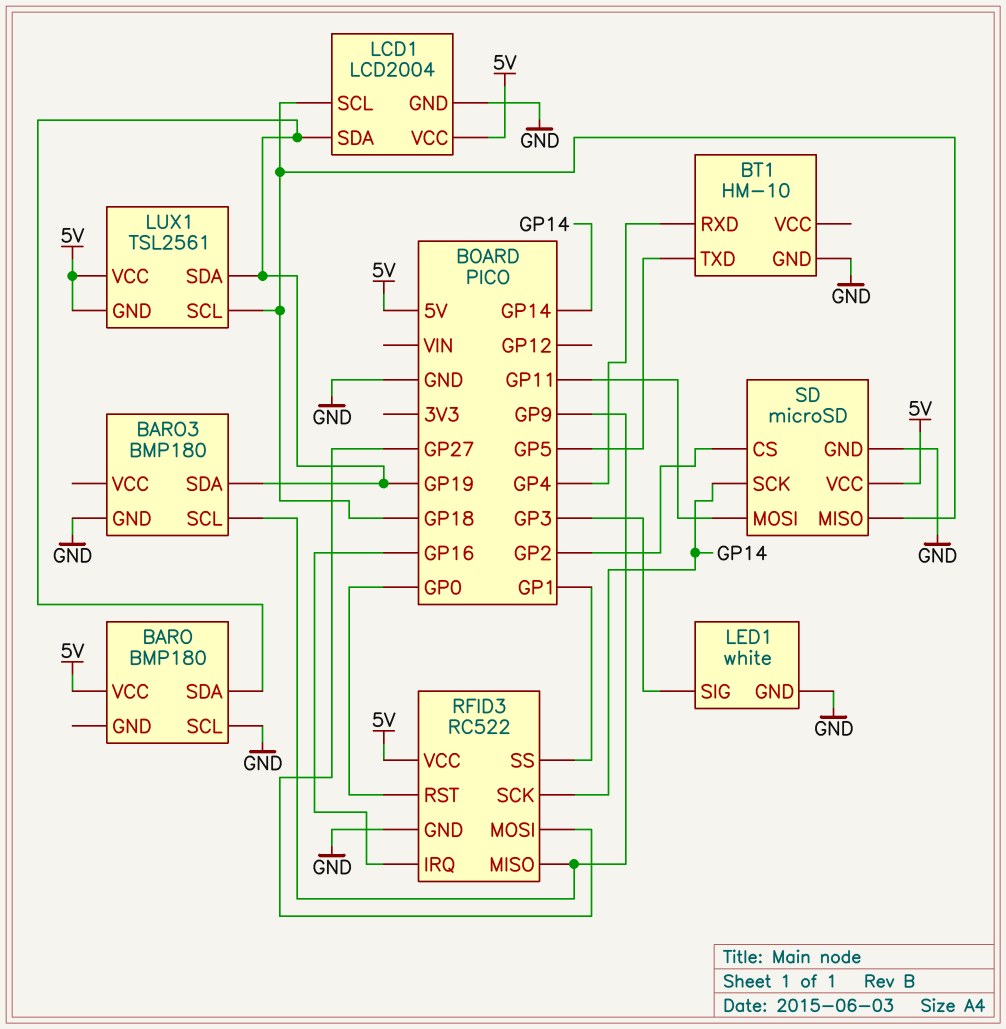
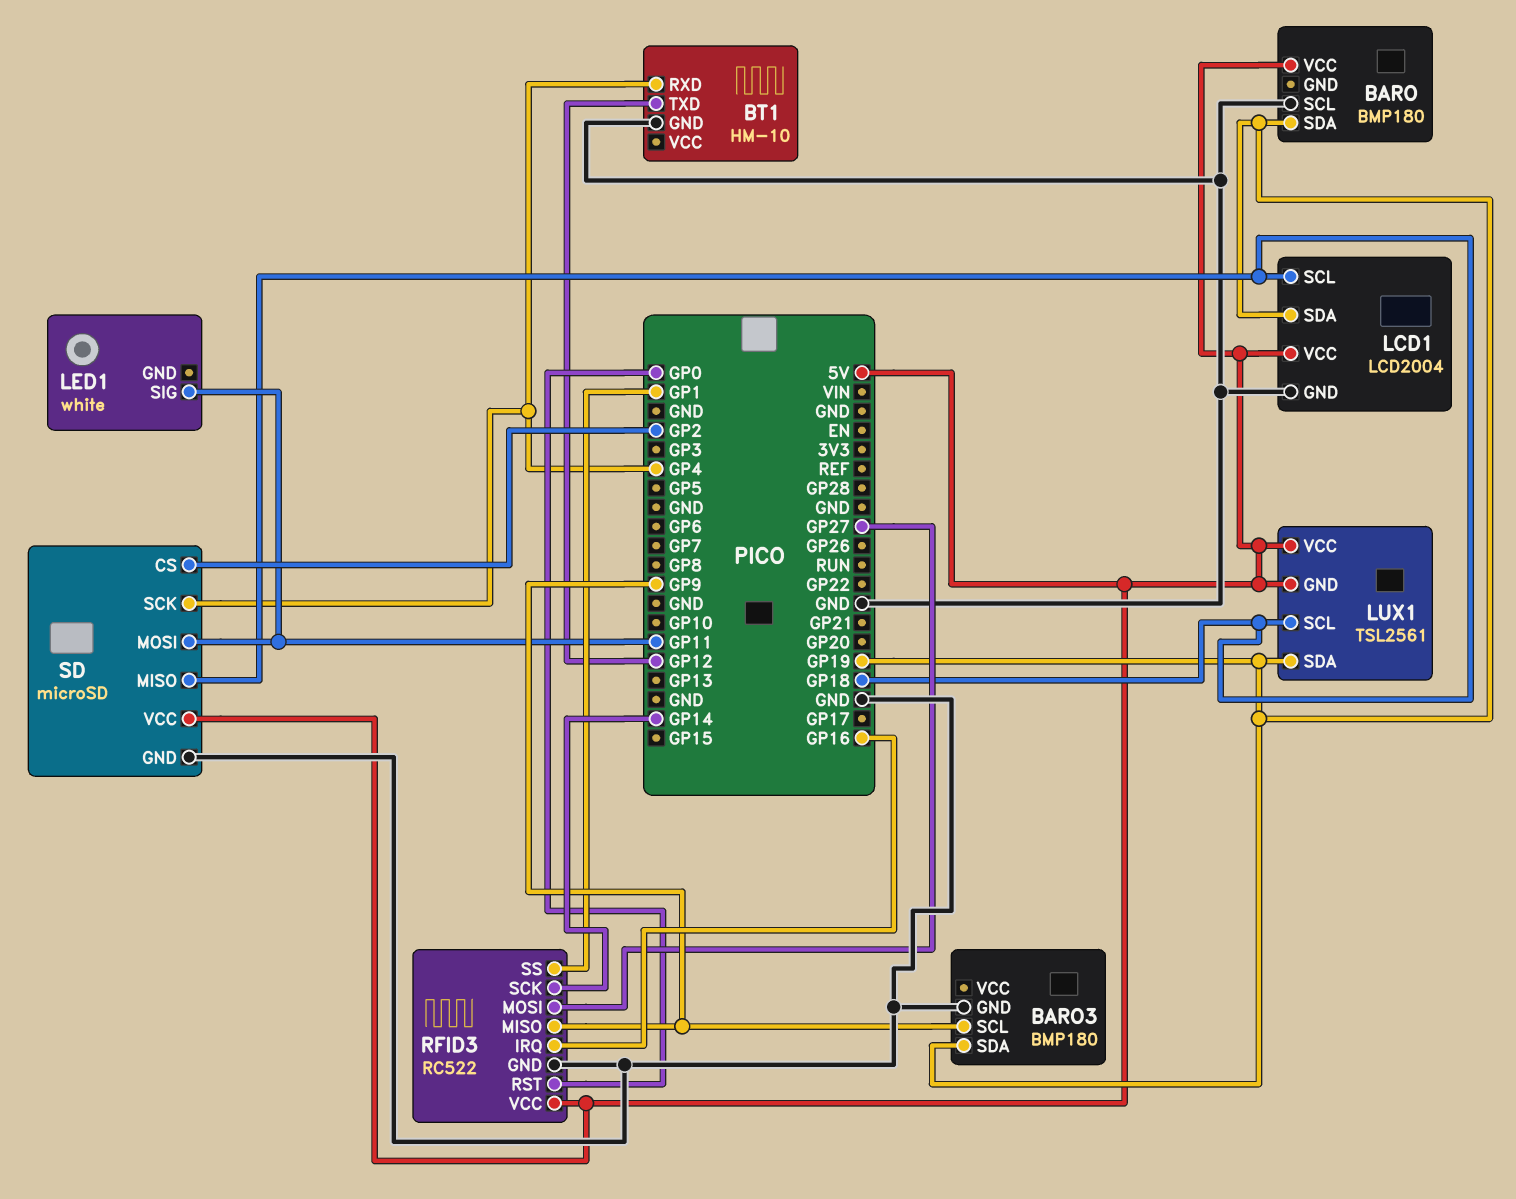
BT1 pin TXD: GP5 -> GP12
LED1 pin GND: GND -> none
LED1 pin SIG: GP3 -> GP11
SD pin SCK: GP14 -> GP4

